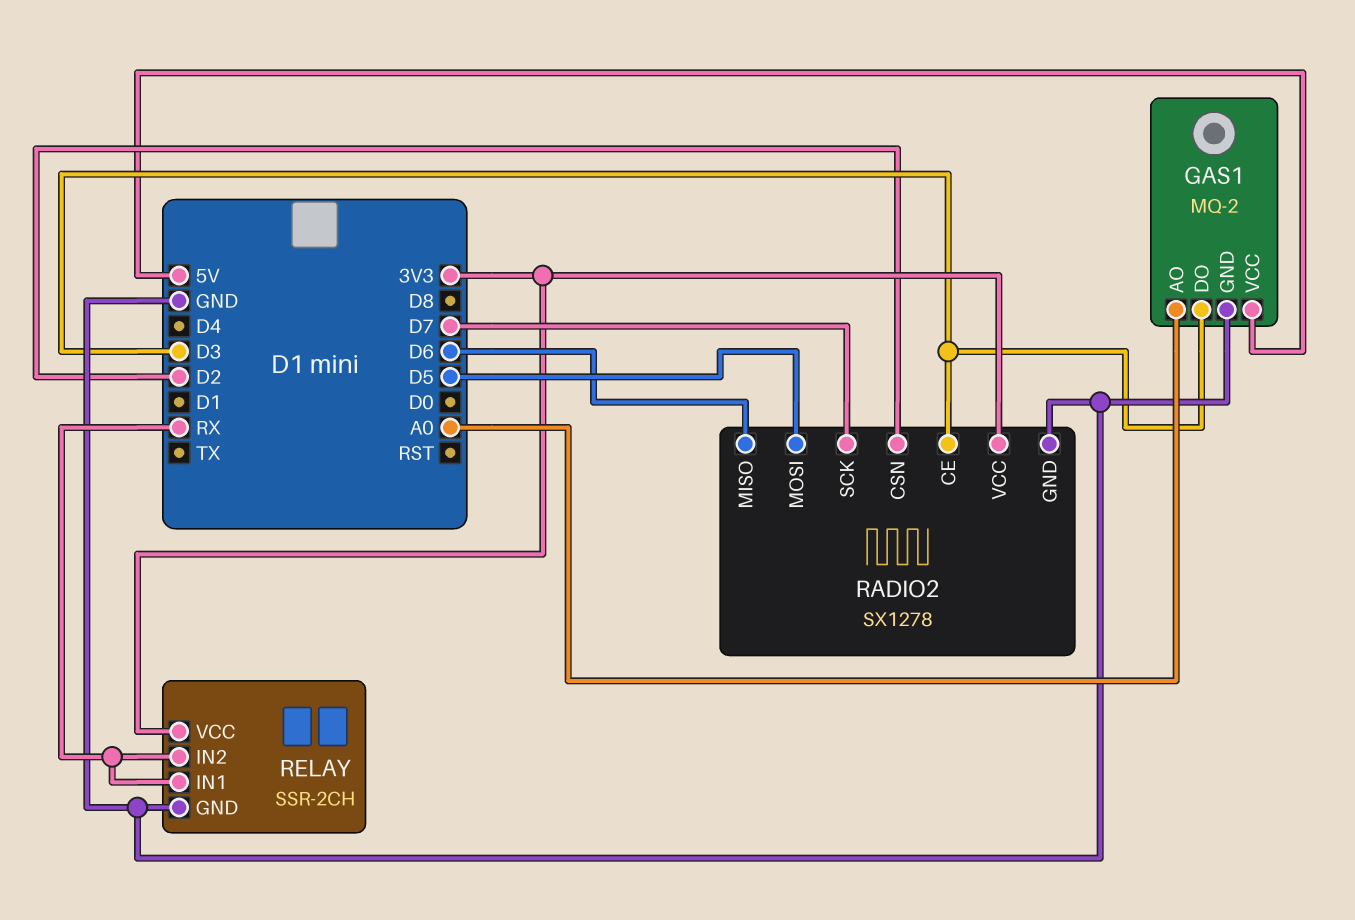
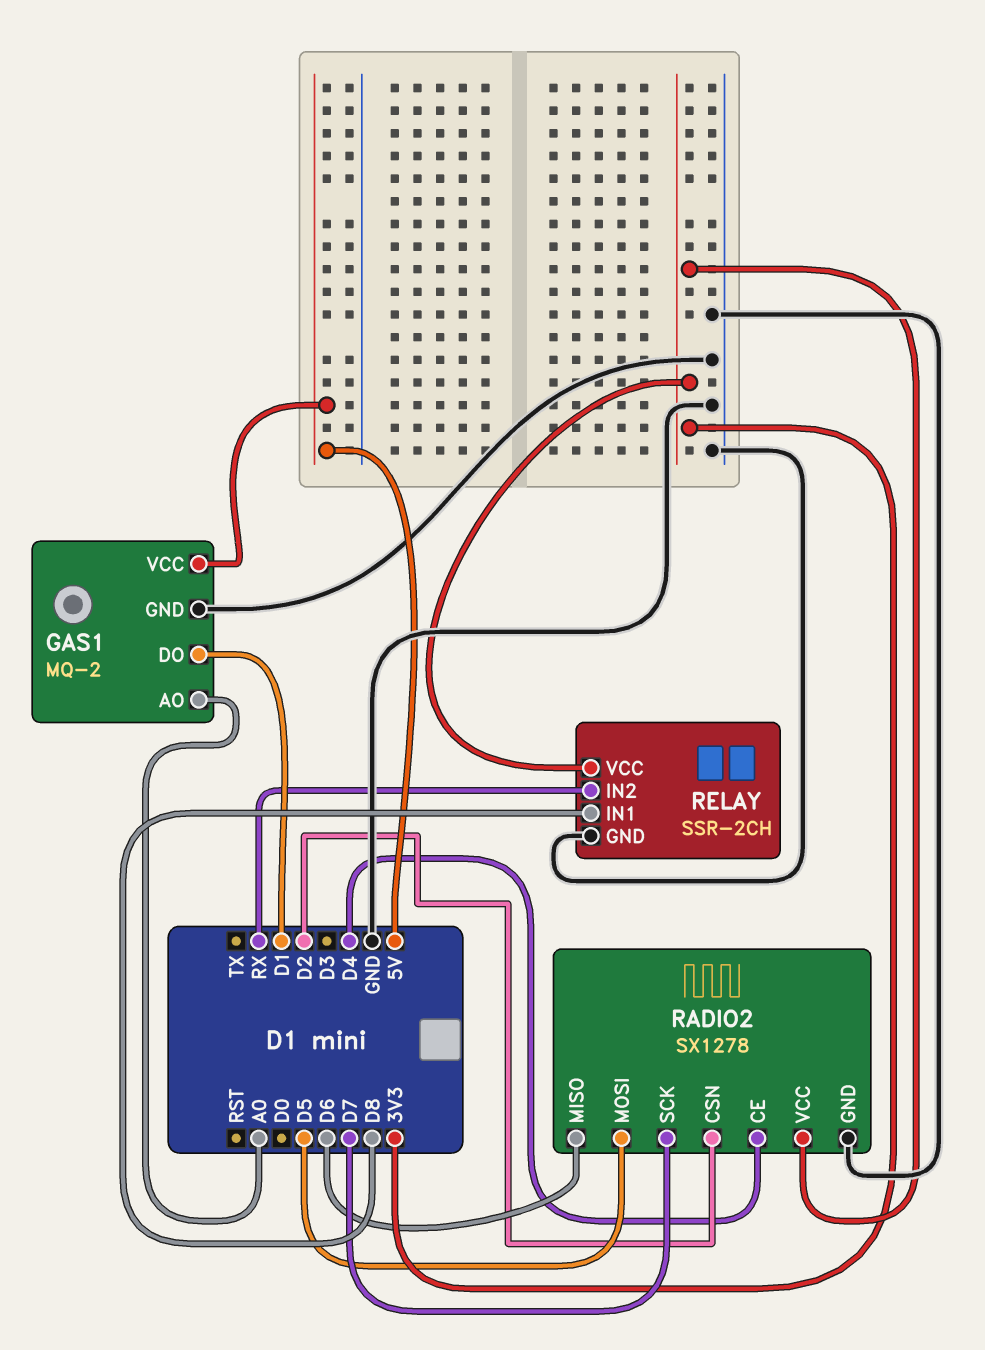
GAS1 pin DO: D3 -> D1
RADIO2 pin CE: D3 -> D4
RELAY pin IN1: RX -> D8

